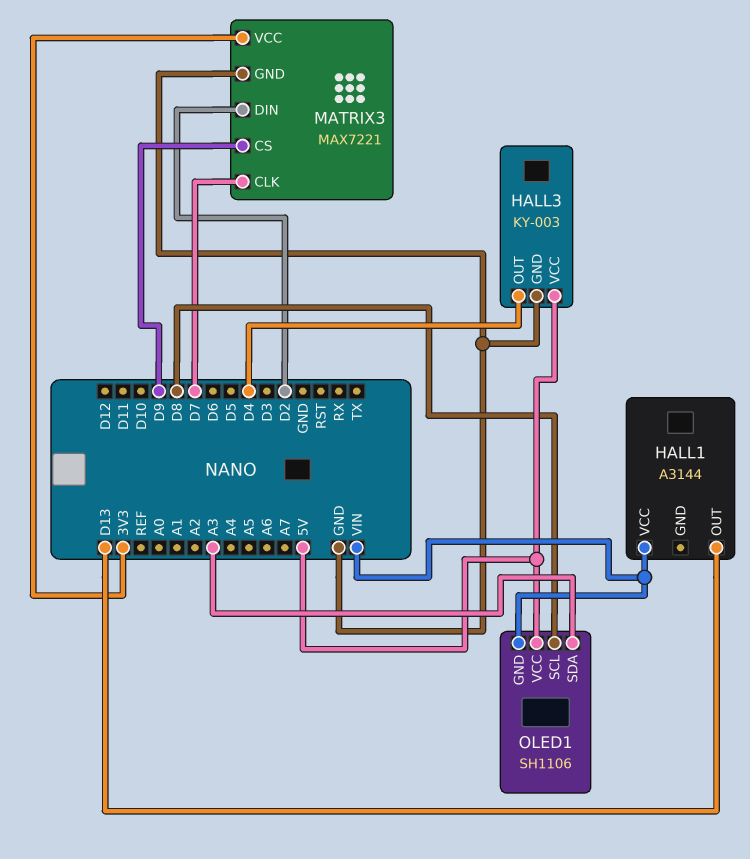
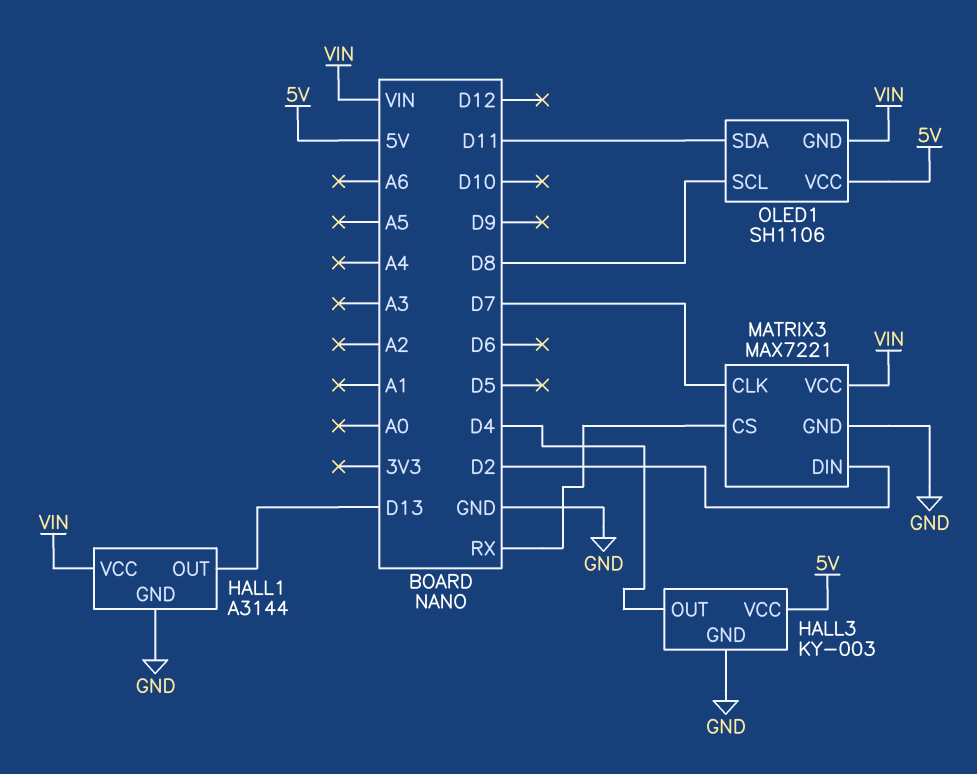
HALL1 pin GND: none -> GND
MATRIX3 pin CS: D9 -> RX
MATRIX3 pin VCC: 3V3 -> VIN
OLED1 pin SDA: A3 -> D11

